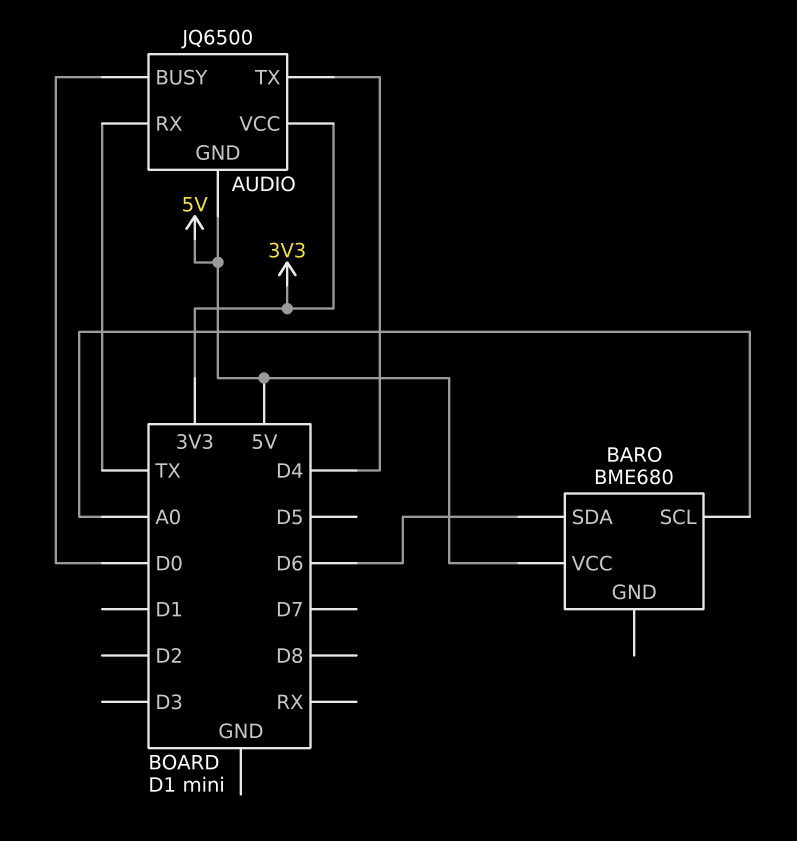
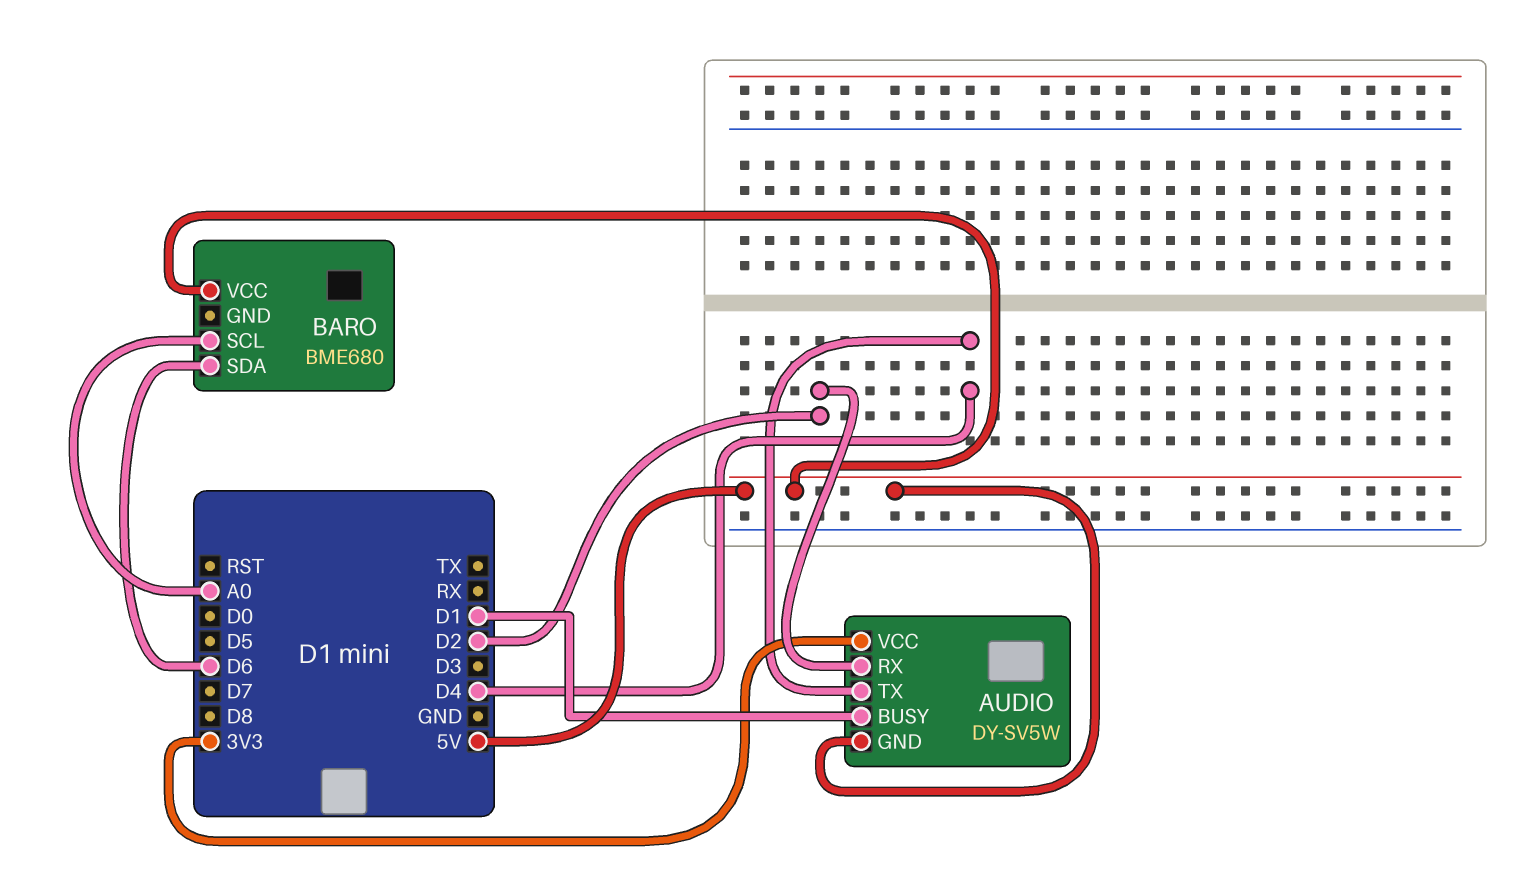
AUDIO: JQ6500 -> DY-SV5W
AUDIO pin BUSY: D0 -> D1
AUDIO pin RX: TX -> D2

